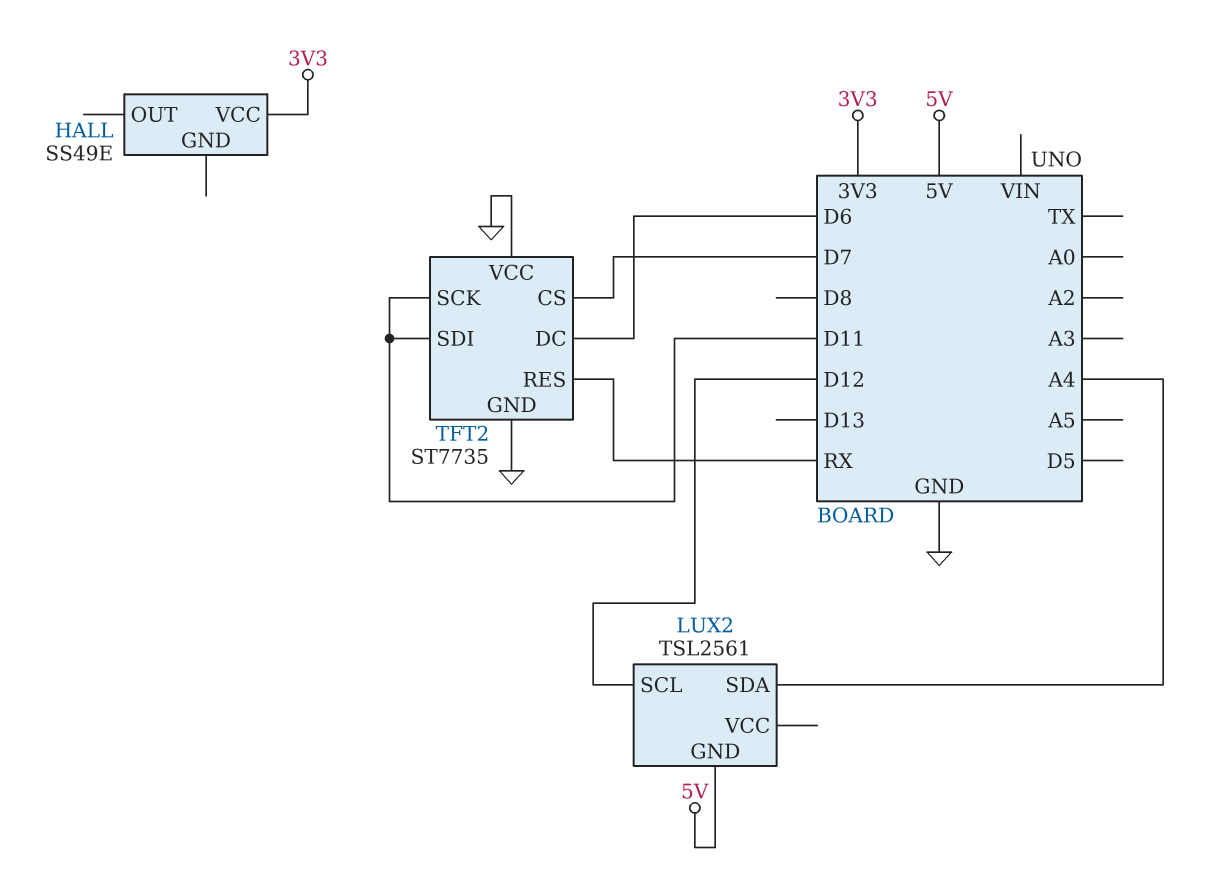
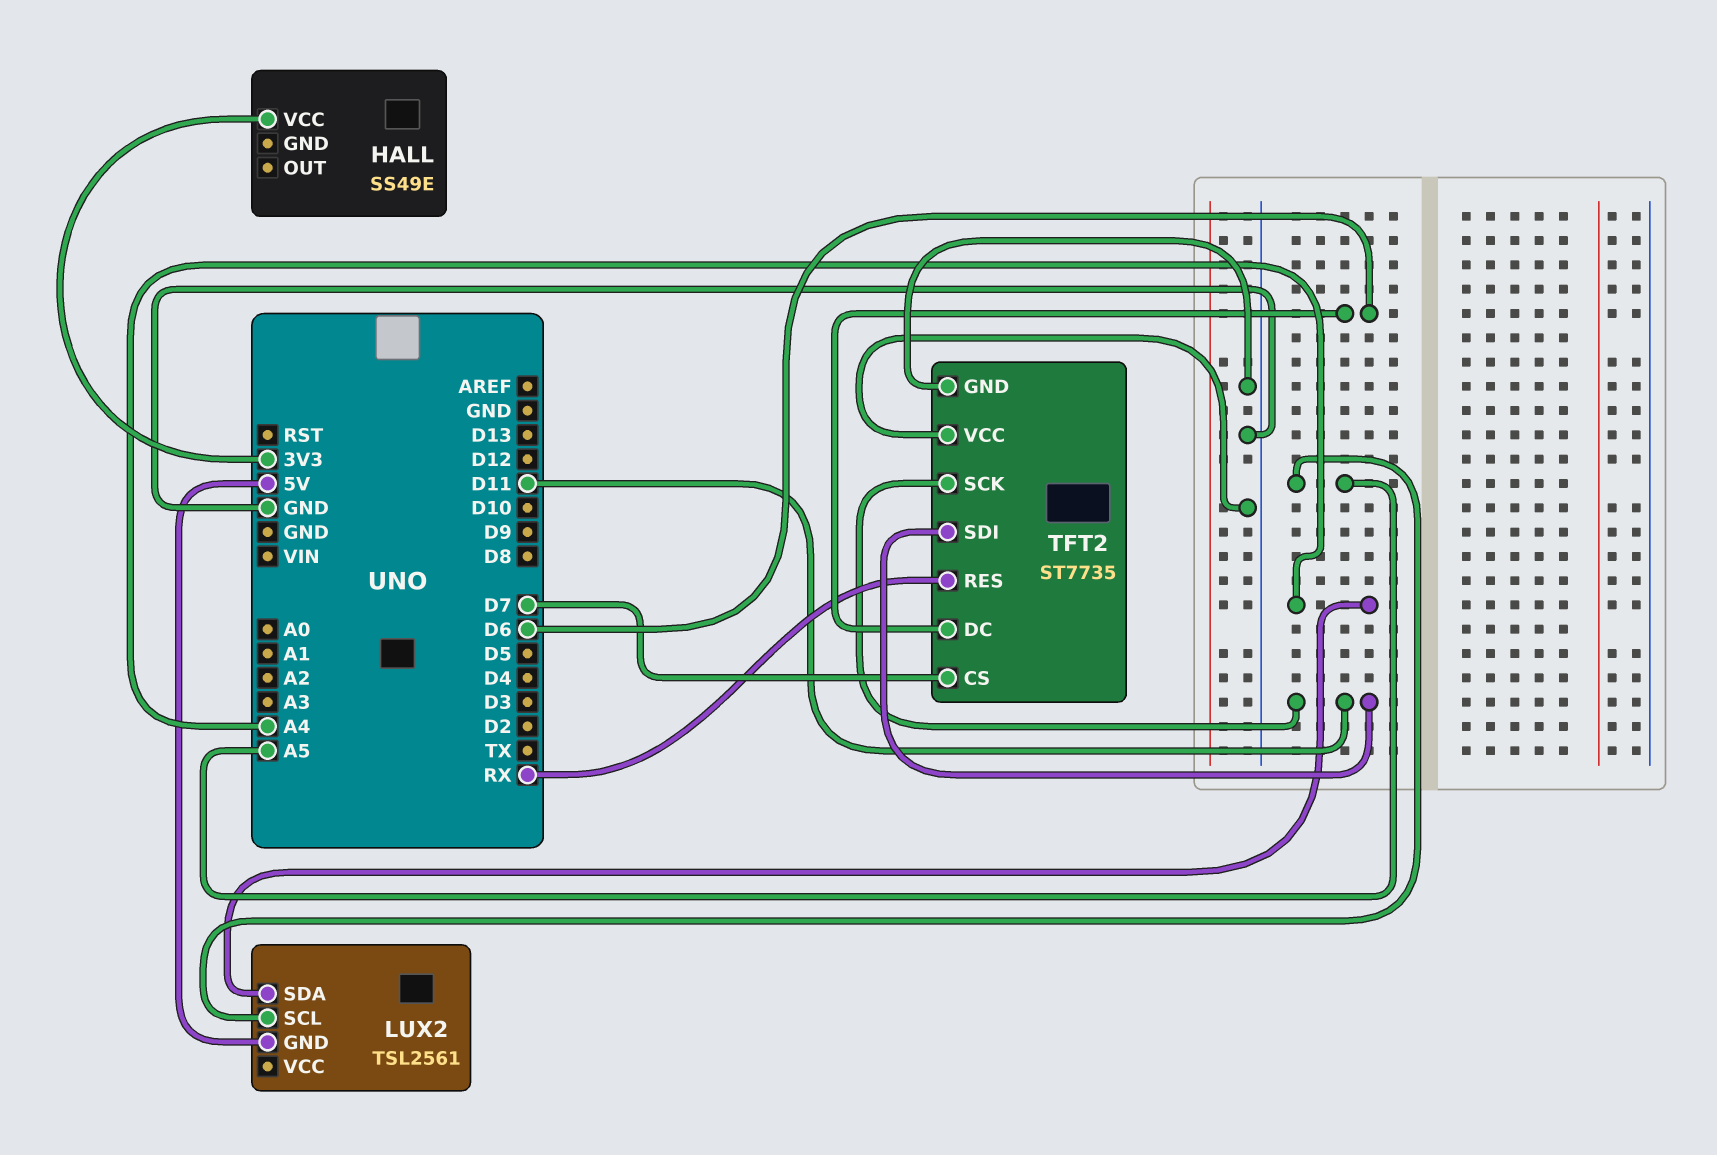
LUX2 pin SCL: D12 -> A5

